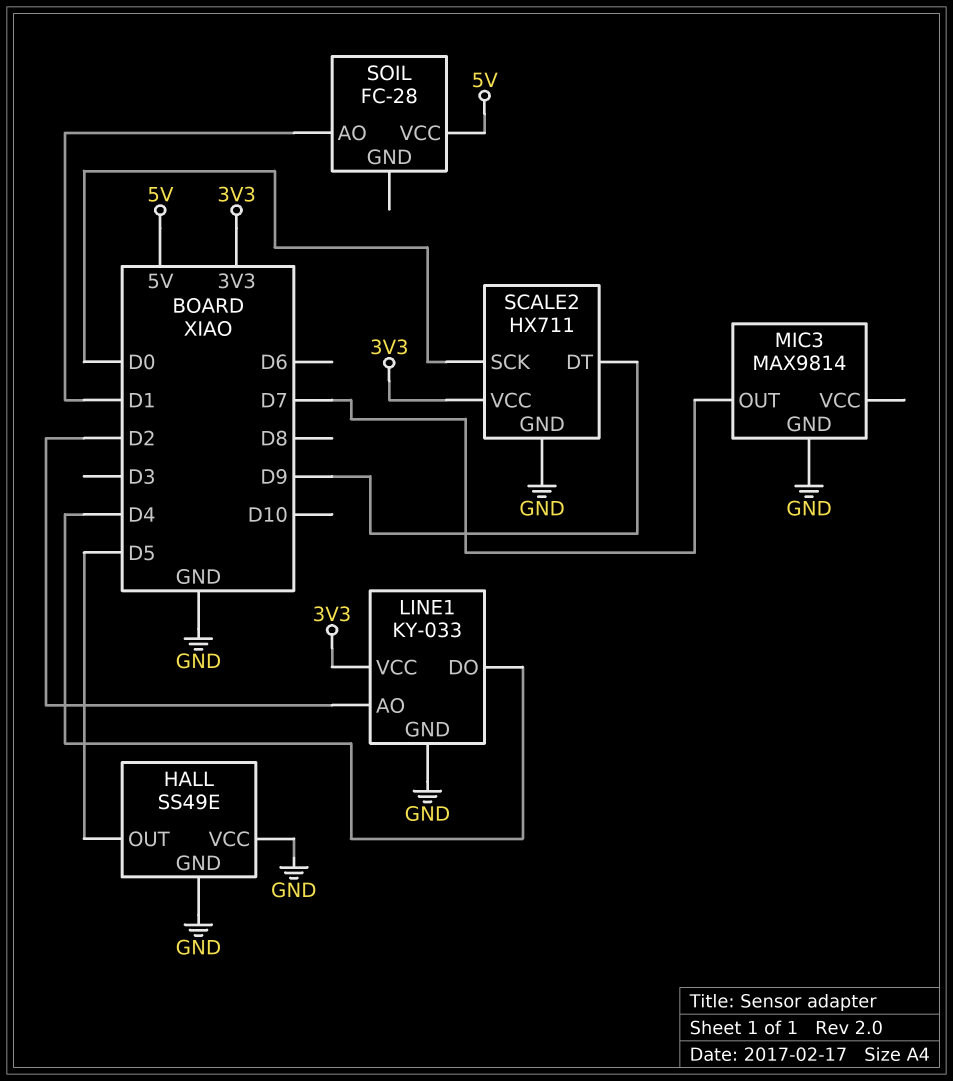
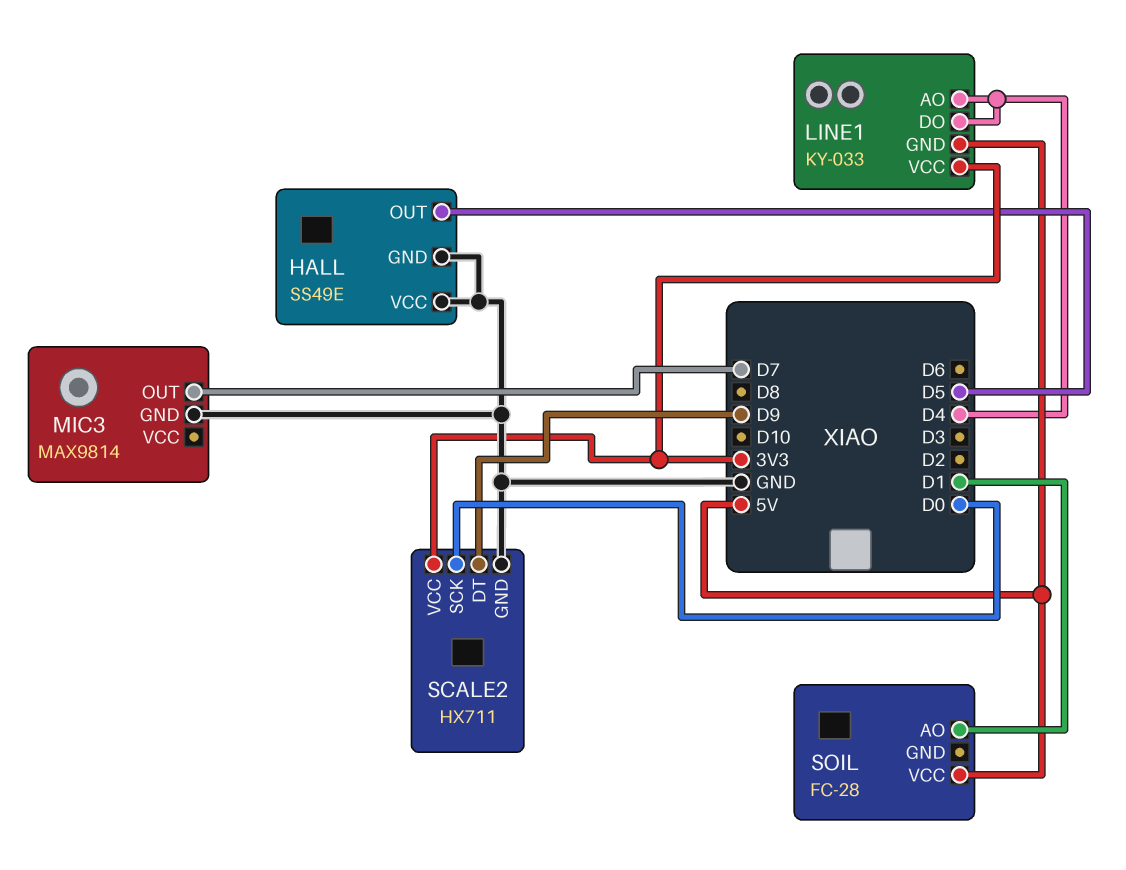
LINE1 pin AO: D2 -> D4
LINE1 pin GND: GND -> 5V

